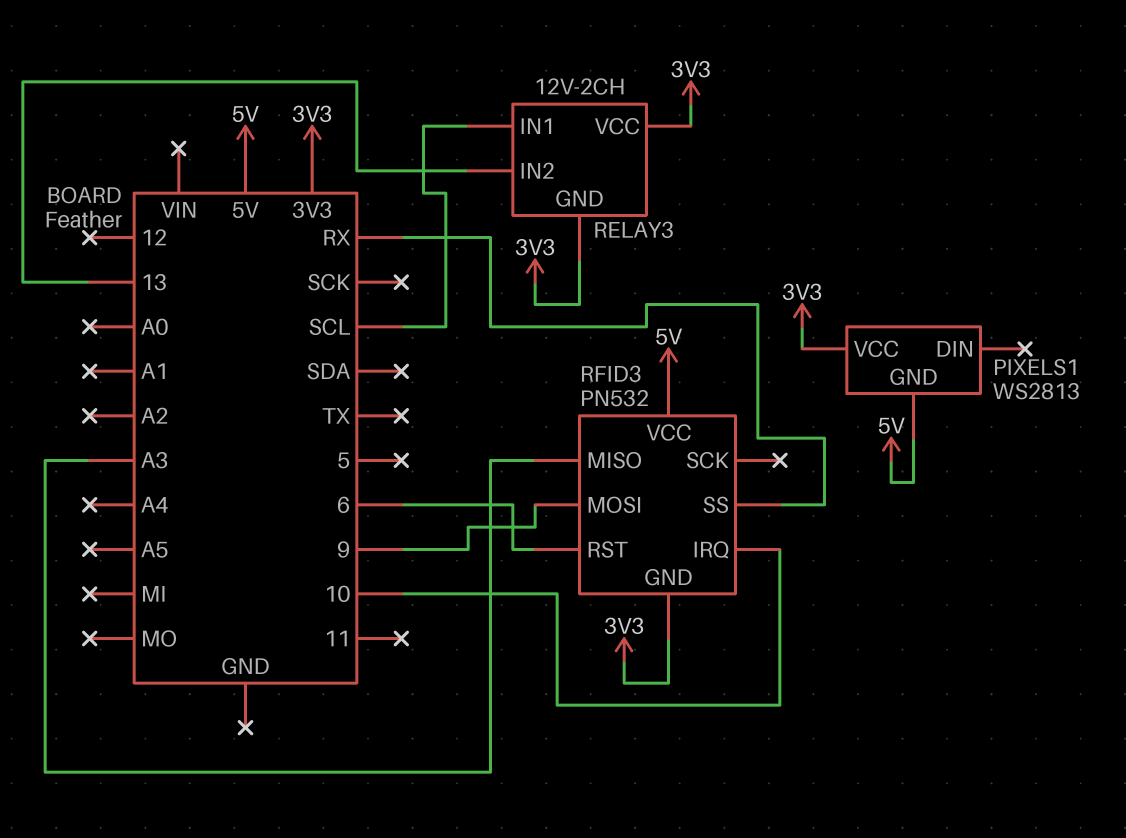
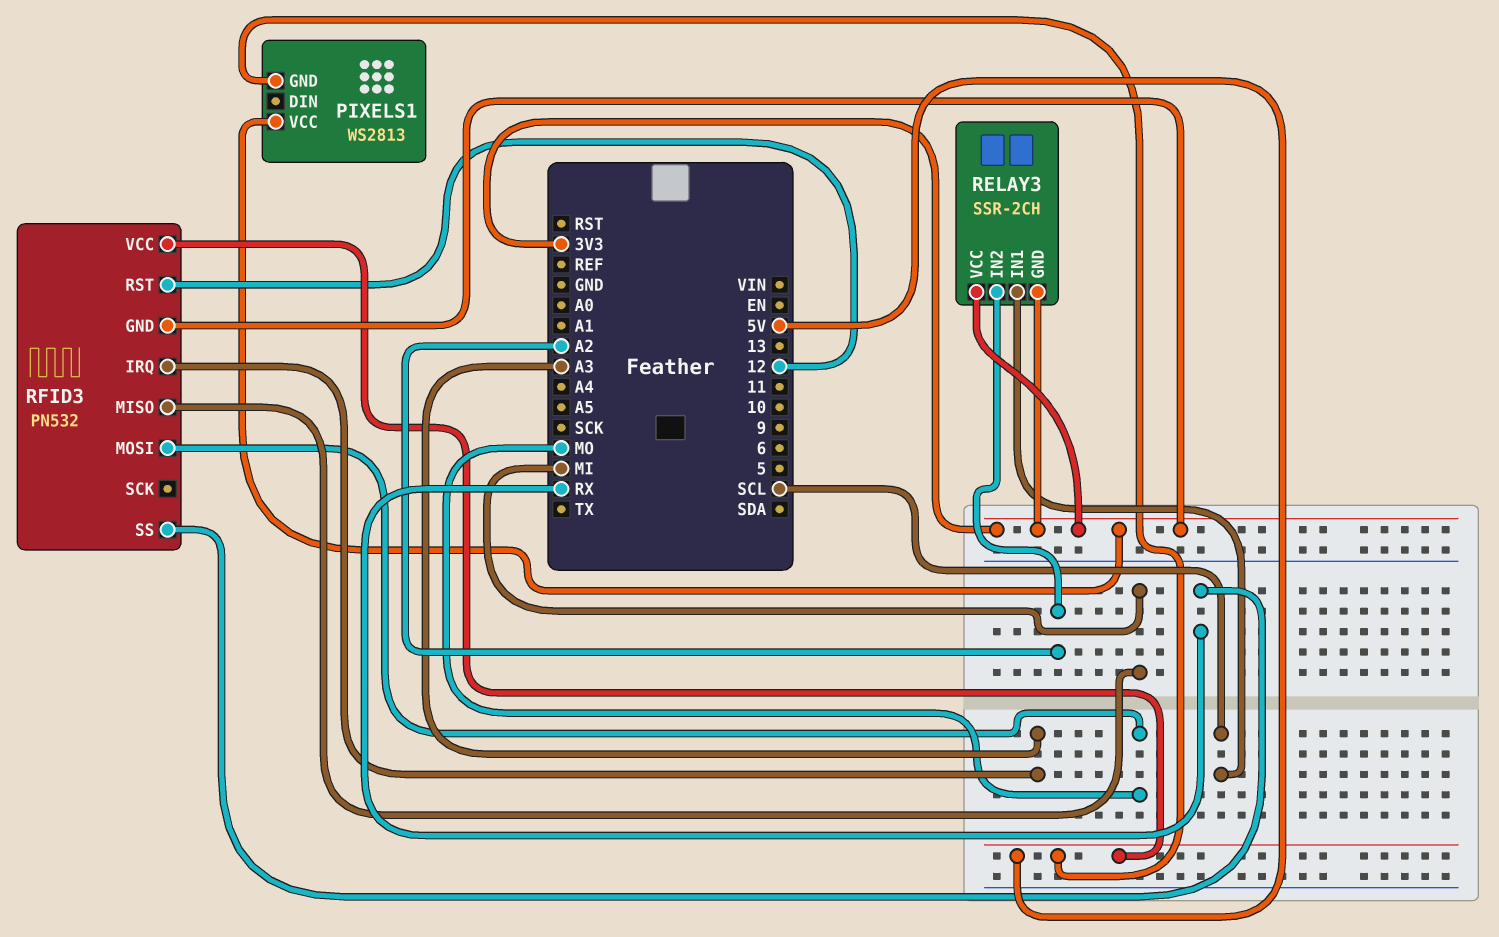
RELAY3: 12V-2CH -> SSR-2CH
RELAY3 pin IN2: 13 -> A2
RFID3 pin IRQ: 10 -> A3
RFID3 pin MISO: A3 -> MI
RFID3 pin MOSI: 9 -> MO
RFID3 pin RST: 6 -> 12

